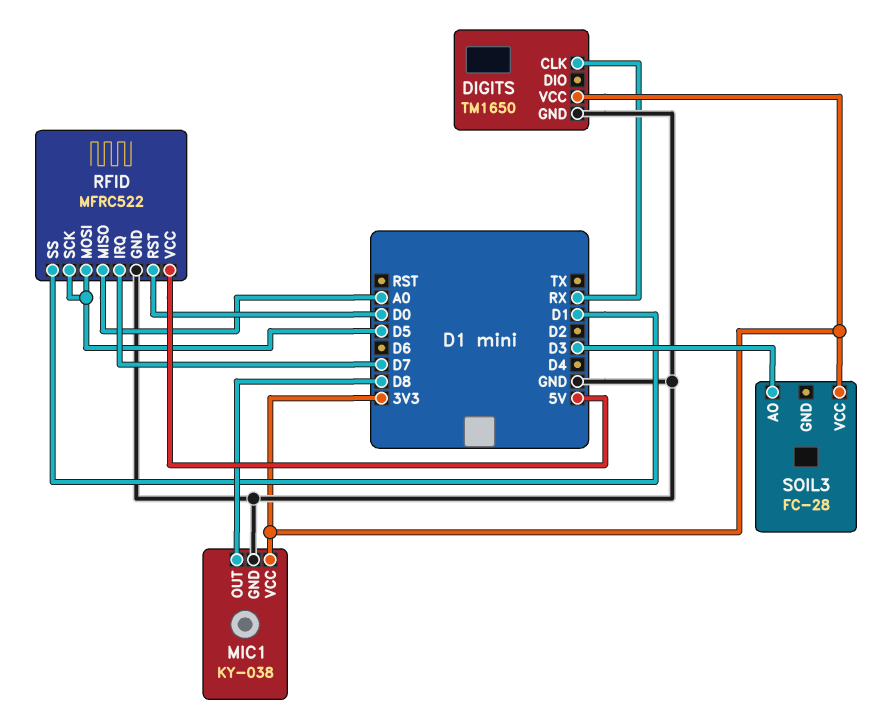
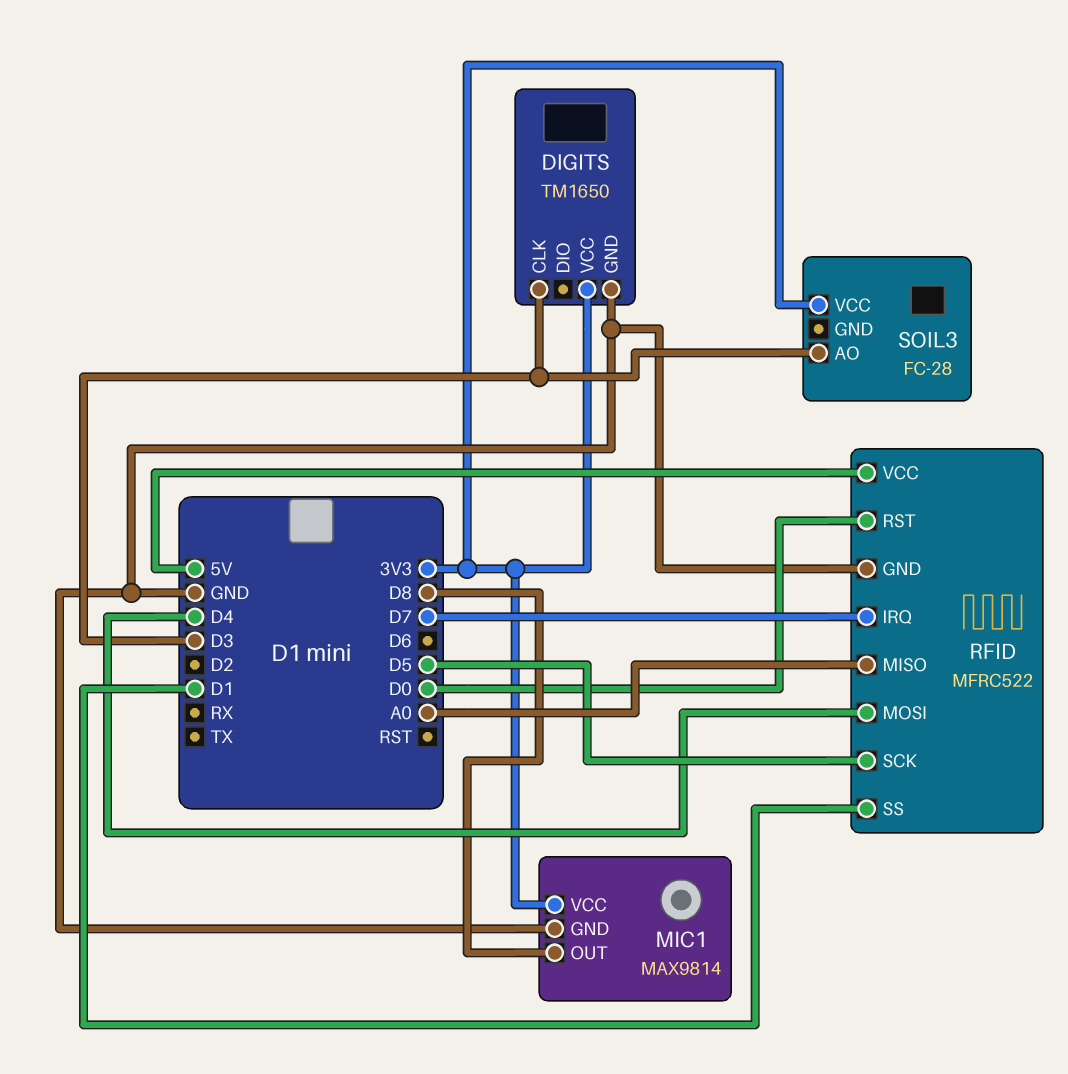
DIGITS pin CLK: RX -> D3
MIC1: KY-038 -> MAX9814
RFID pin MOSI: D5 -> D4

